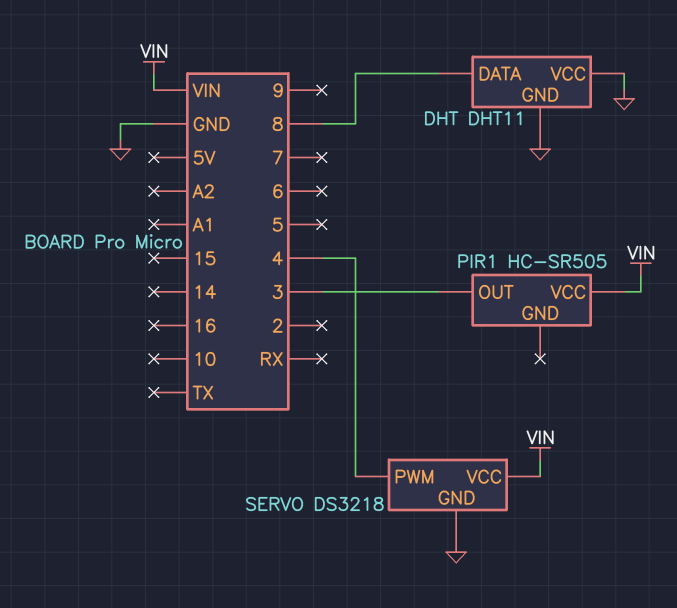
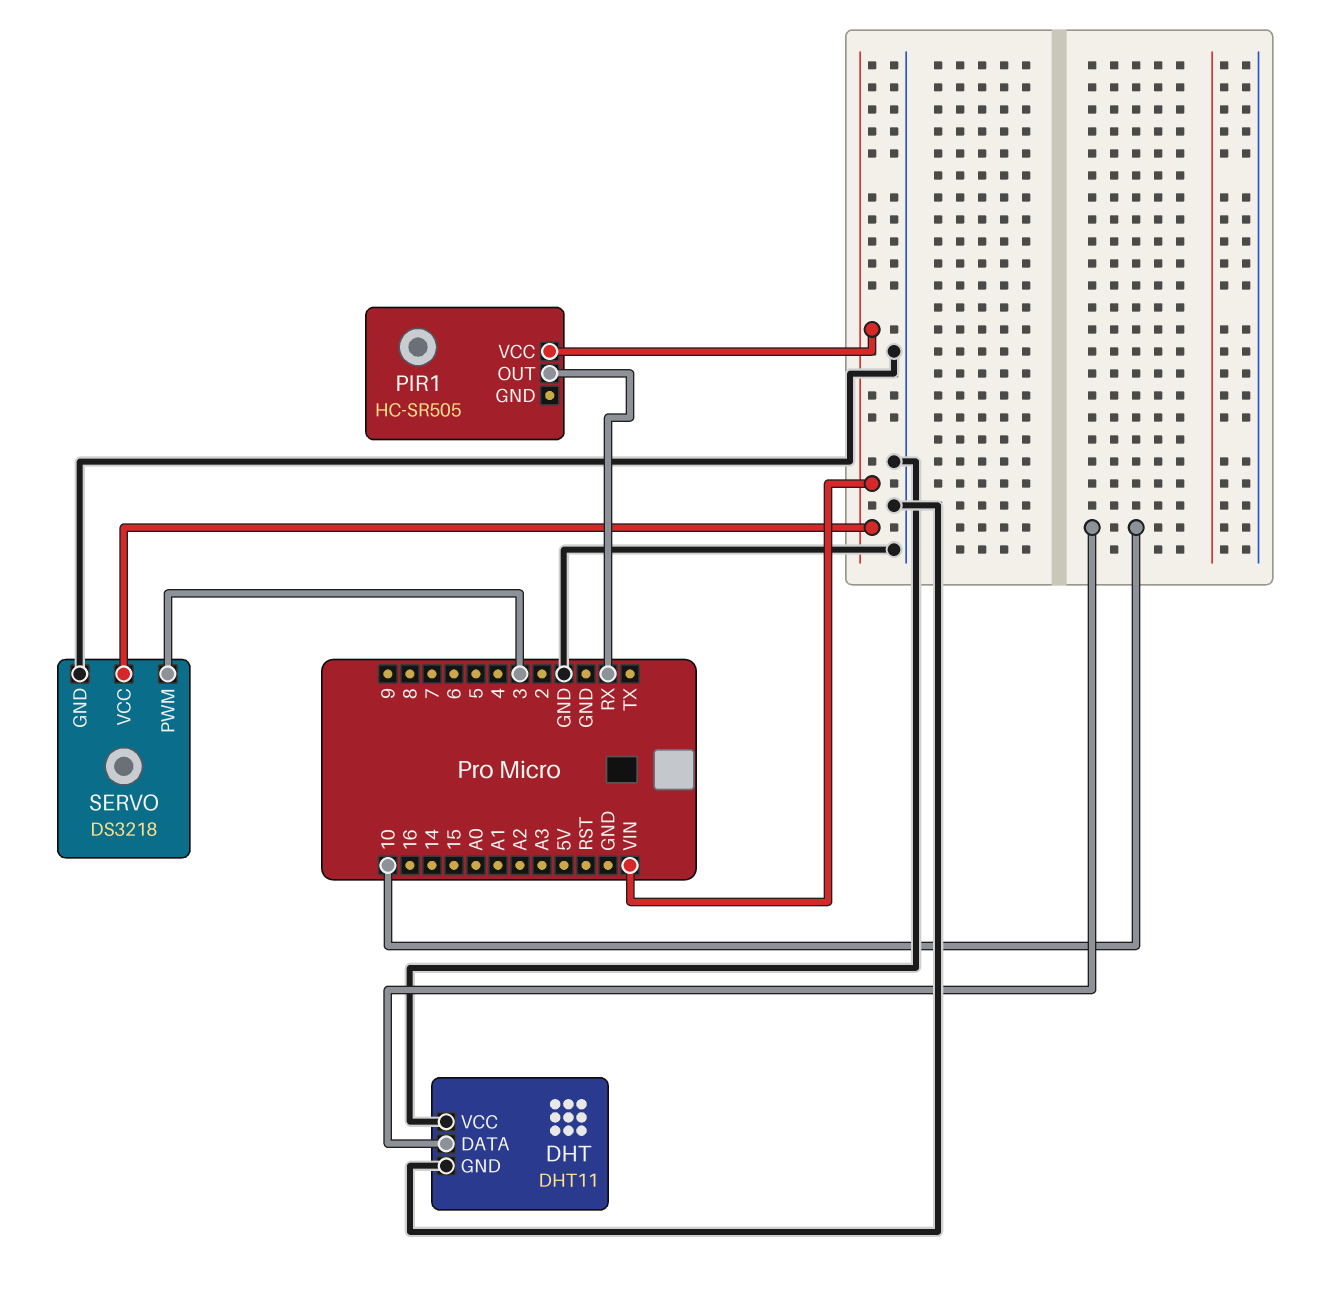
DHT pin DATA: 8 -> 10
PIR1 pin OUT: 3 -> RX
SERVO pin PWM: 4 -> 3

